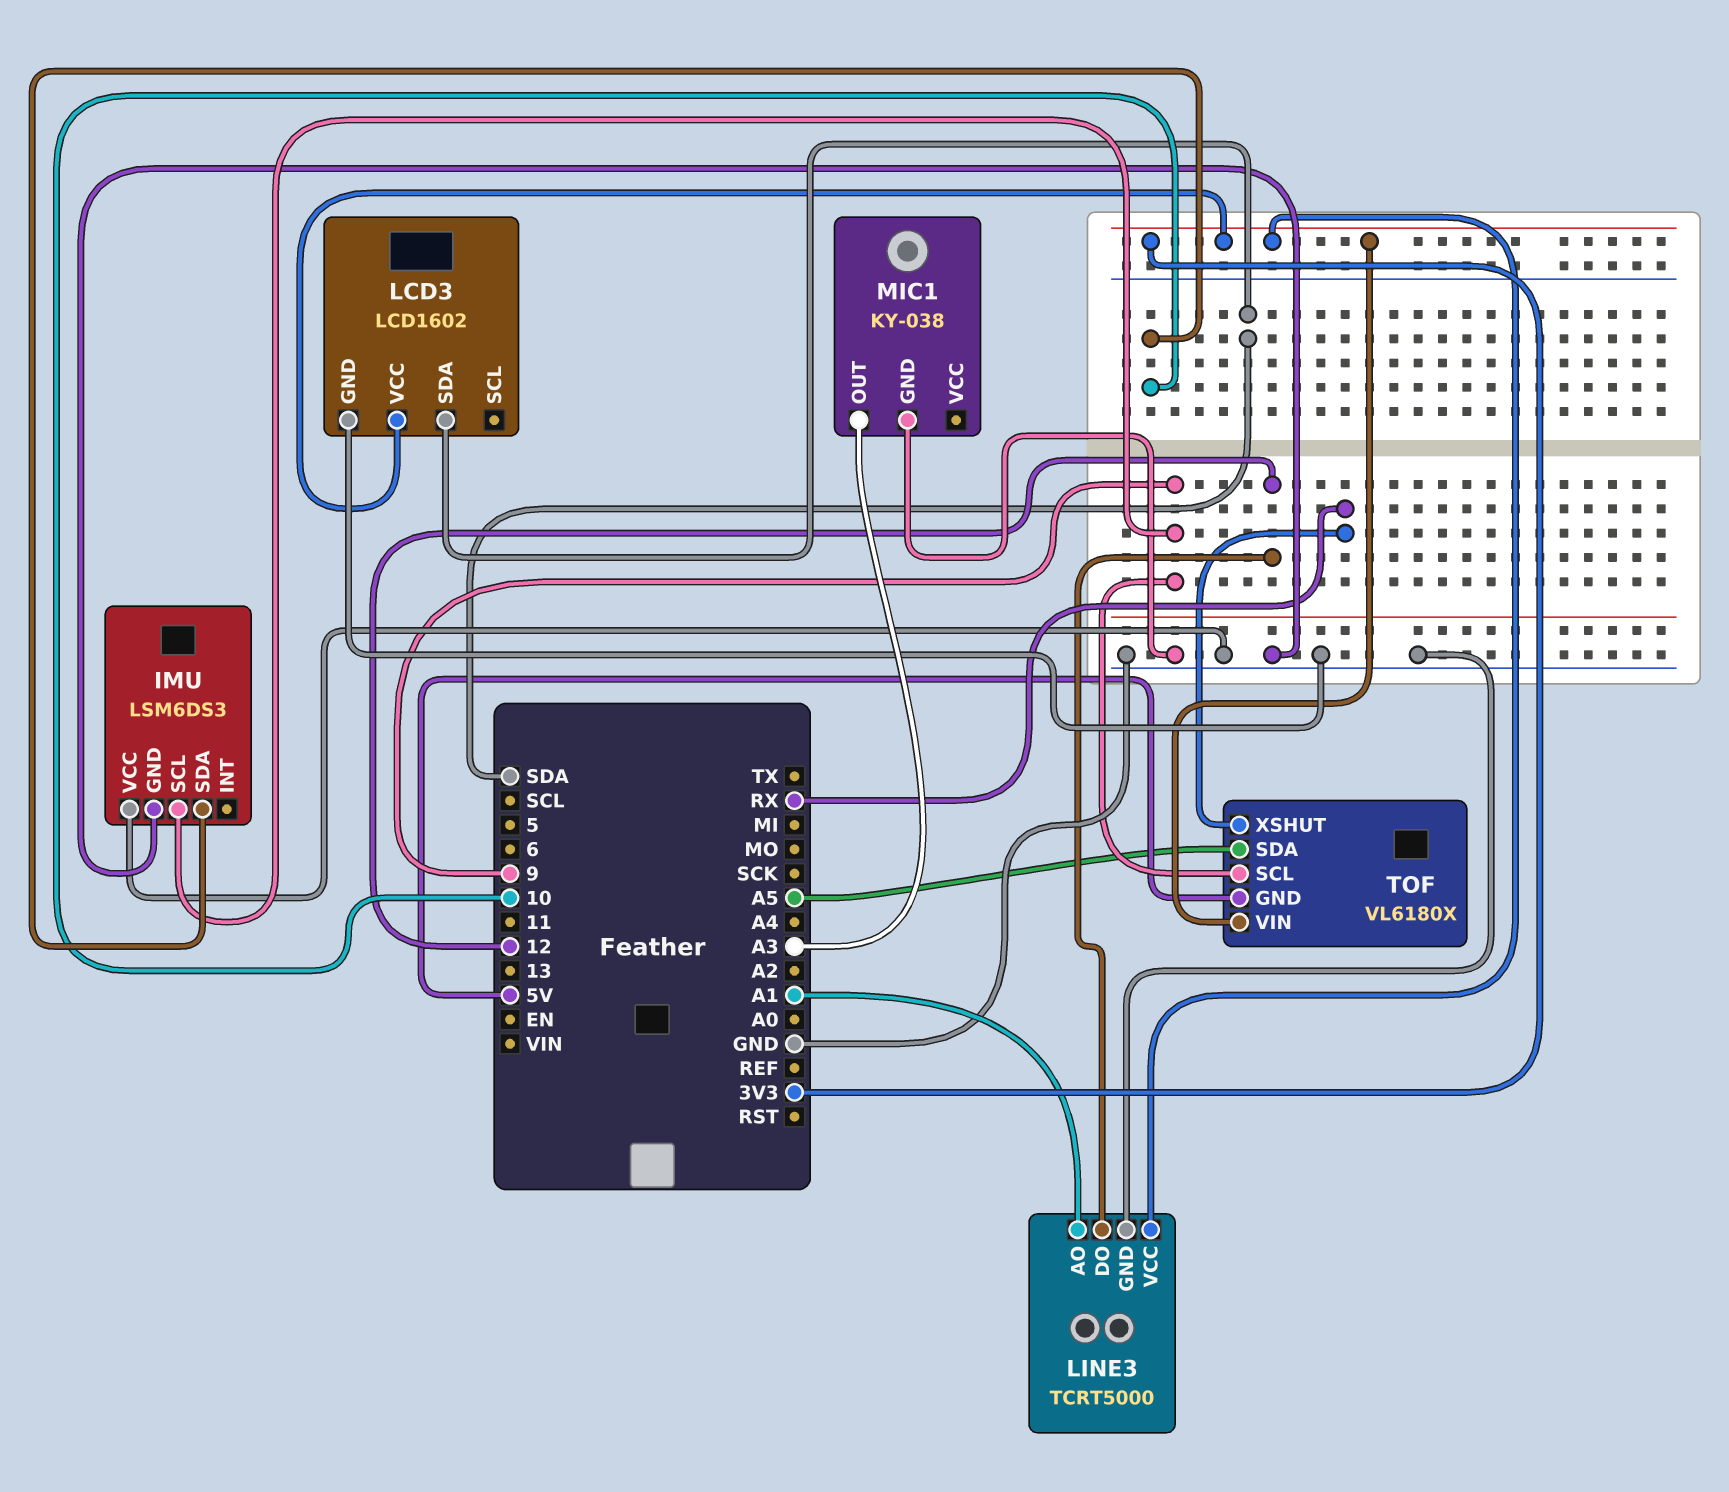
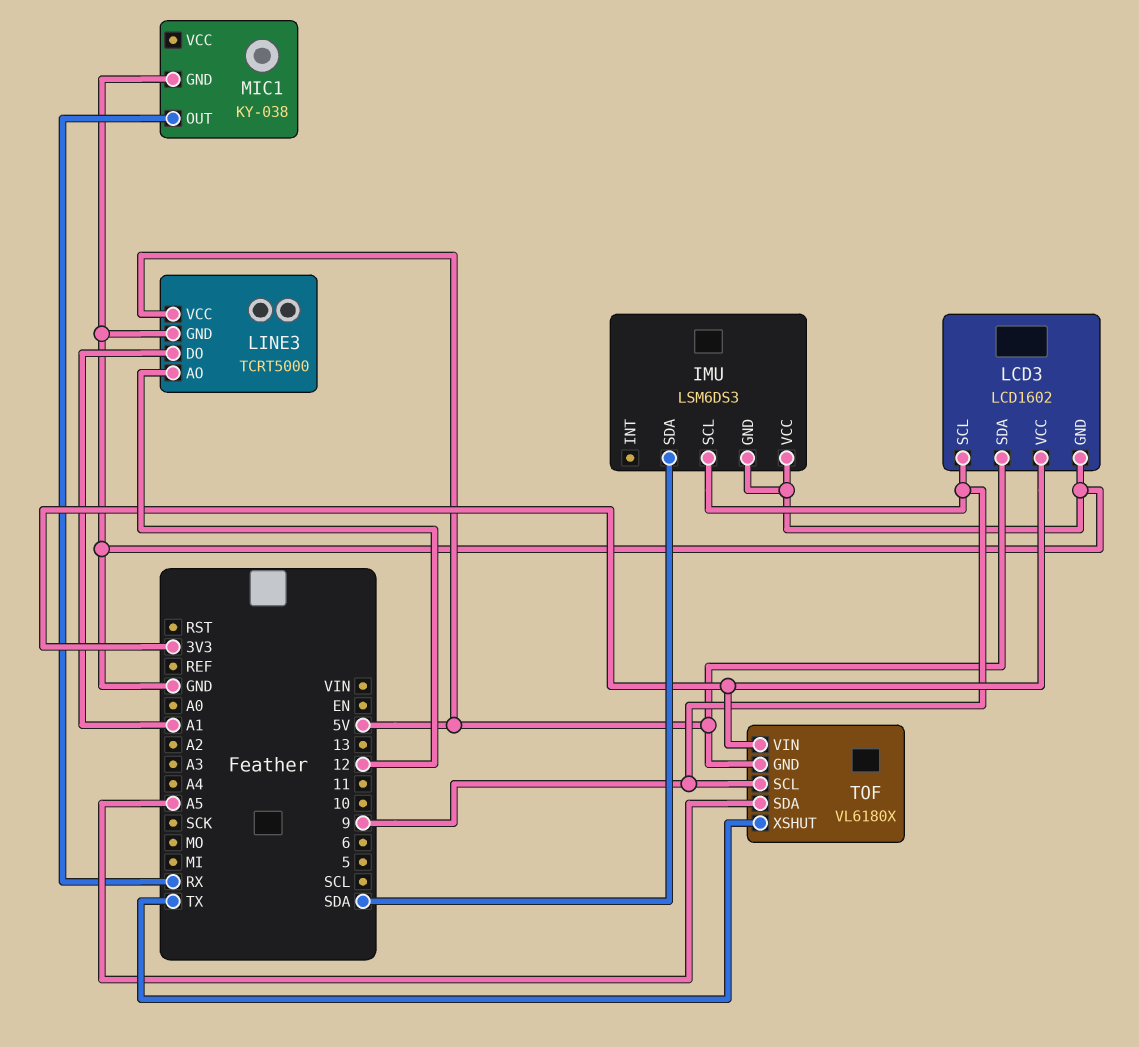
IMU pin SDA: 10 -> SDA
LCD3 pin SCL: none -> 9
LCD3 pin SDA: SDA -> 5V
LINE3 pin AO: A1 -> 12
LINE3 pin DO: 12 -> A1
LINE3 pin VCC: 3V3 -> 5V
MIC1 pin OUT: A3 -> RX
TOF pin XSHUT: RX -> TX

